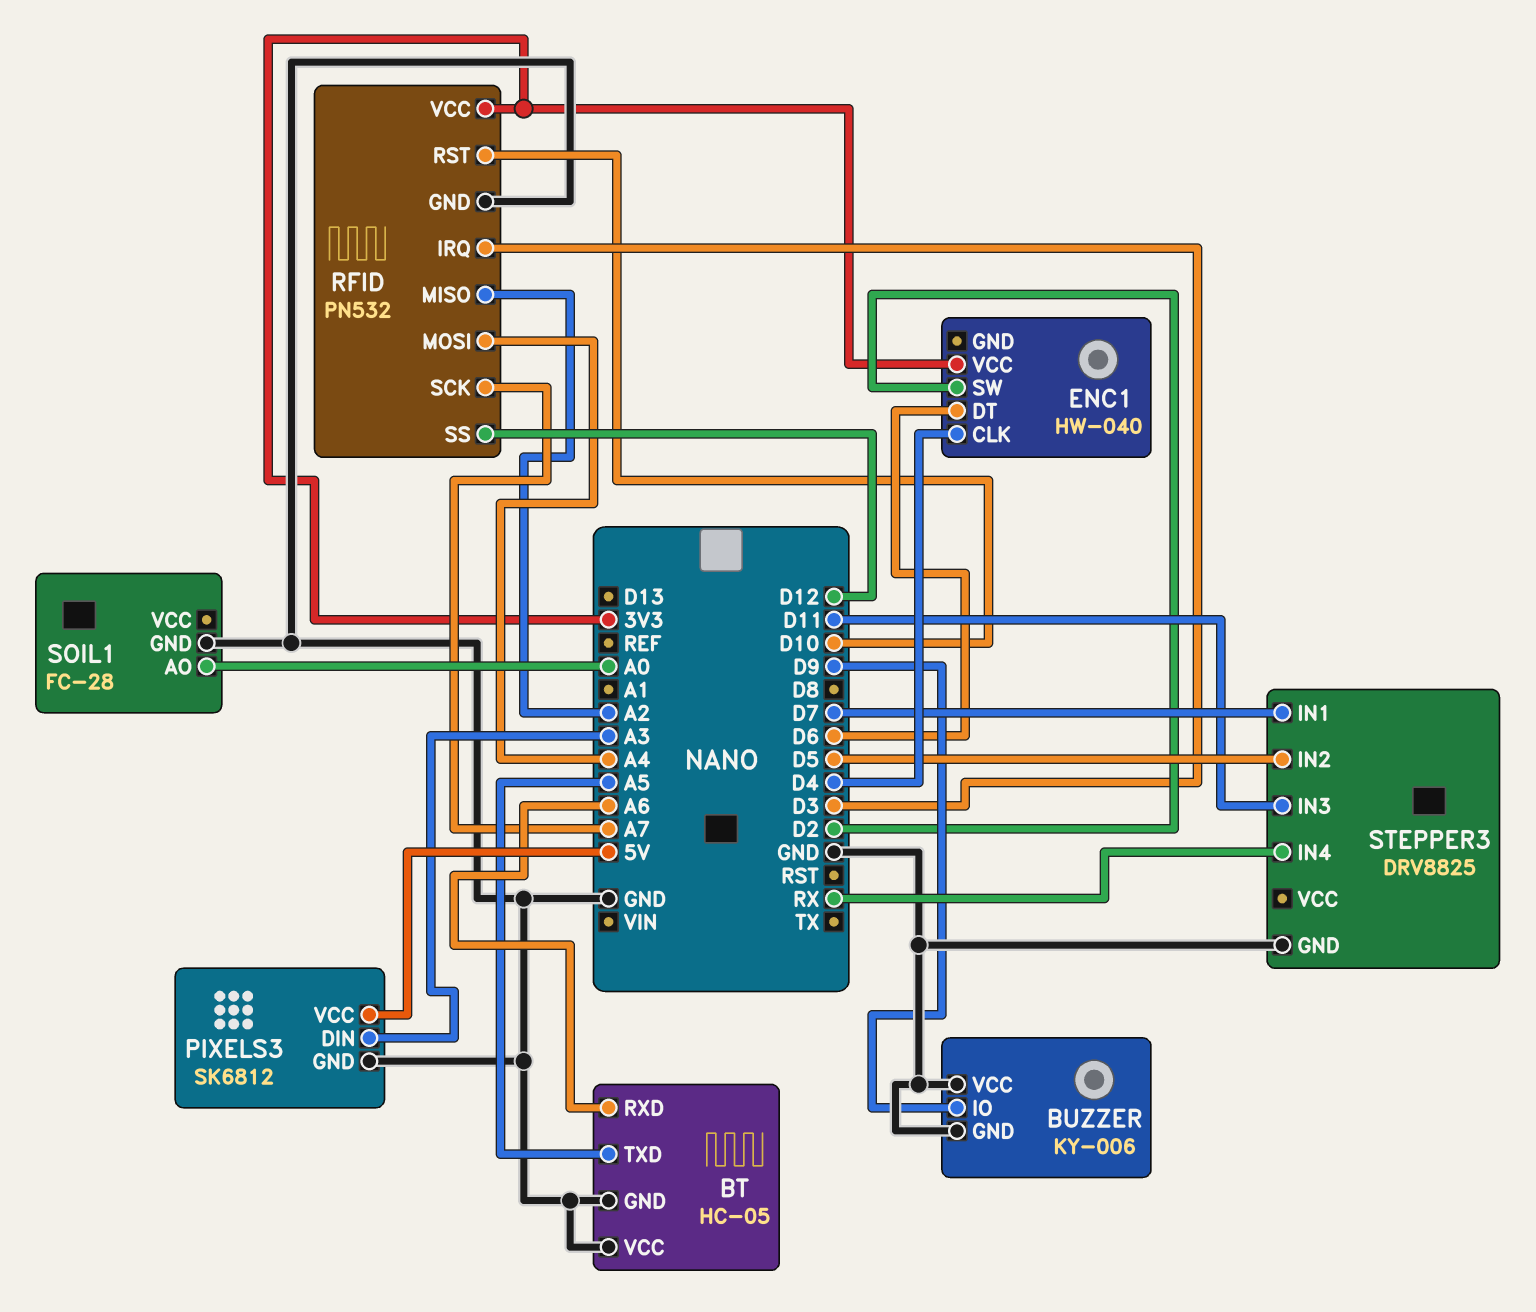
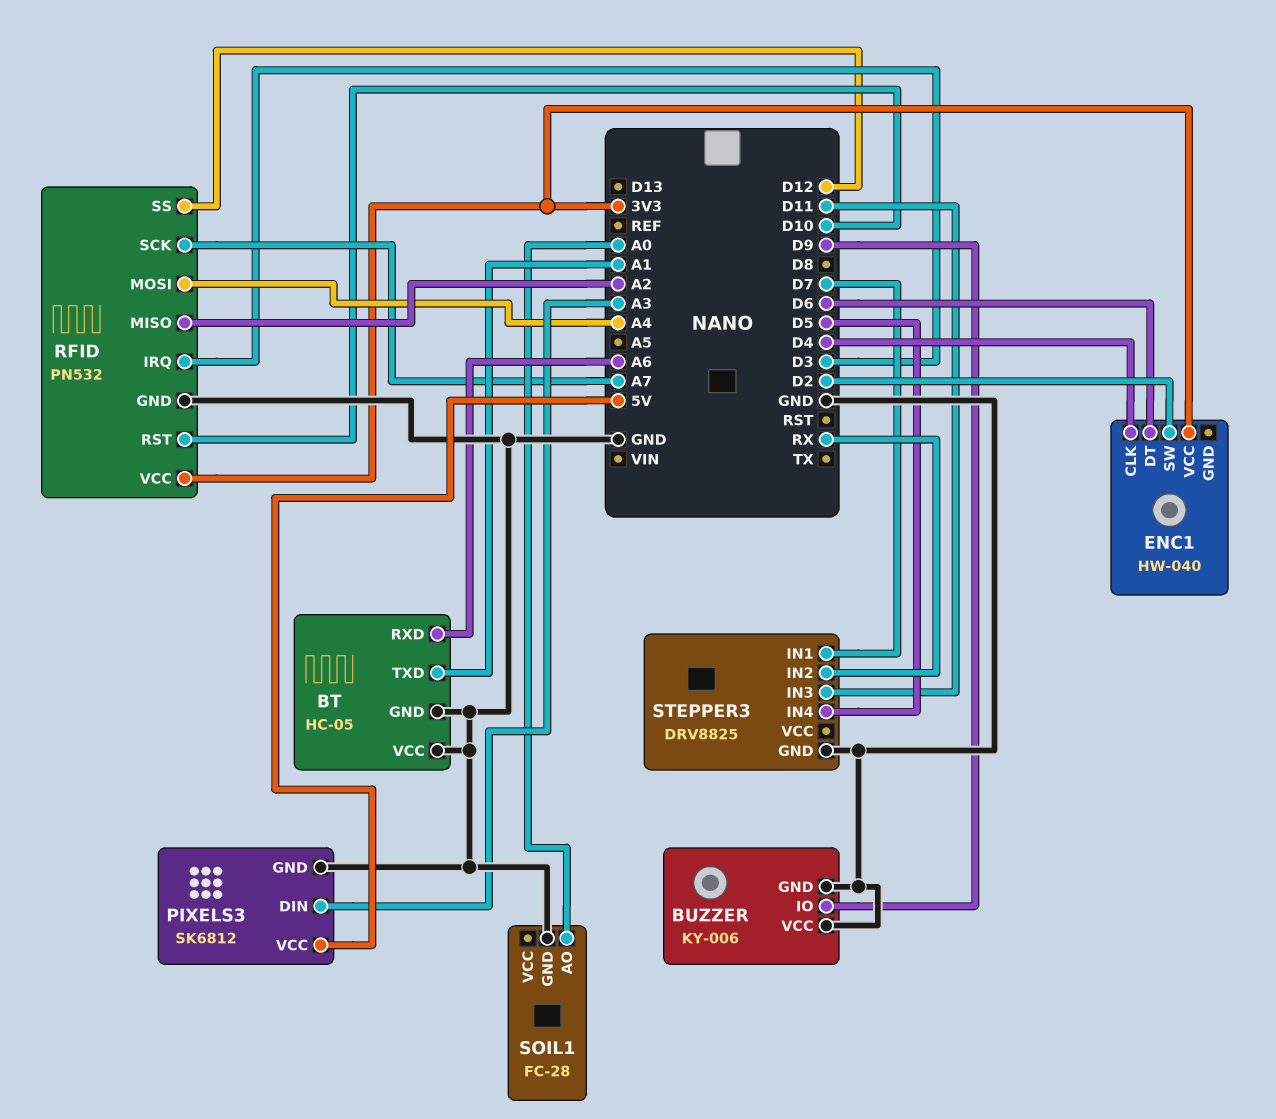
BT pin TXD: A5 -> A1
STEPPER3 pin IN2: D5 -> RX
STEPPER3 pin IN4: RX -> D5

